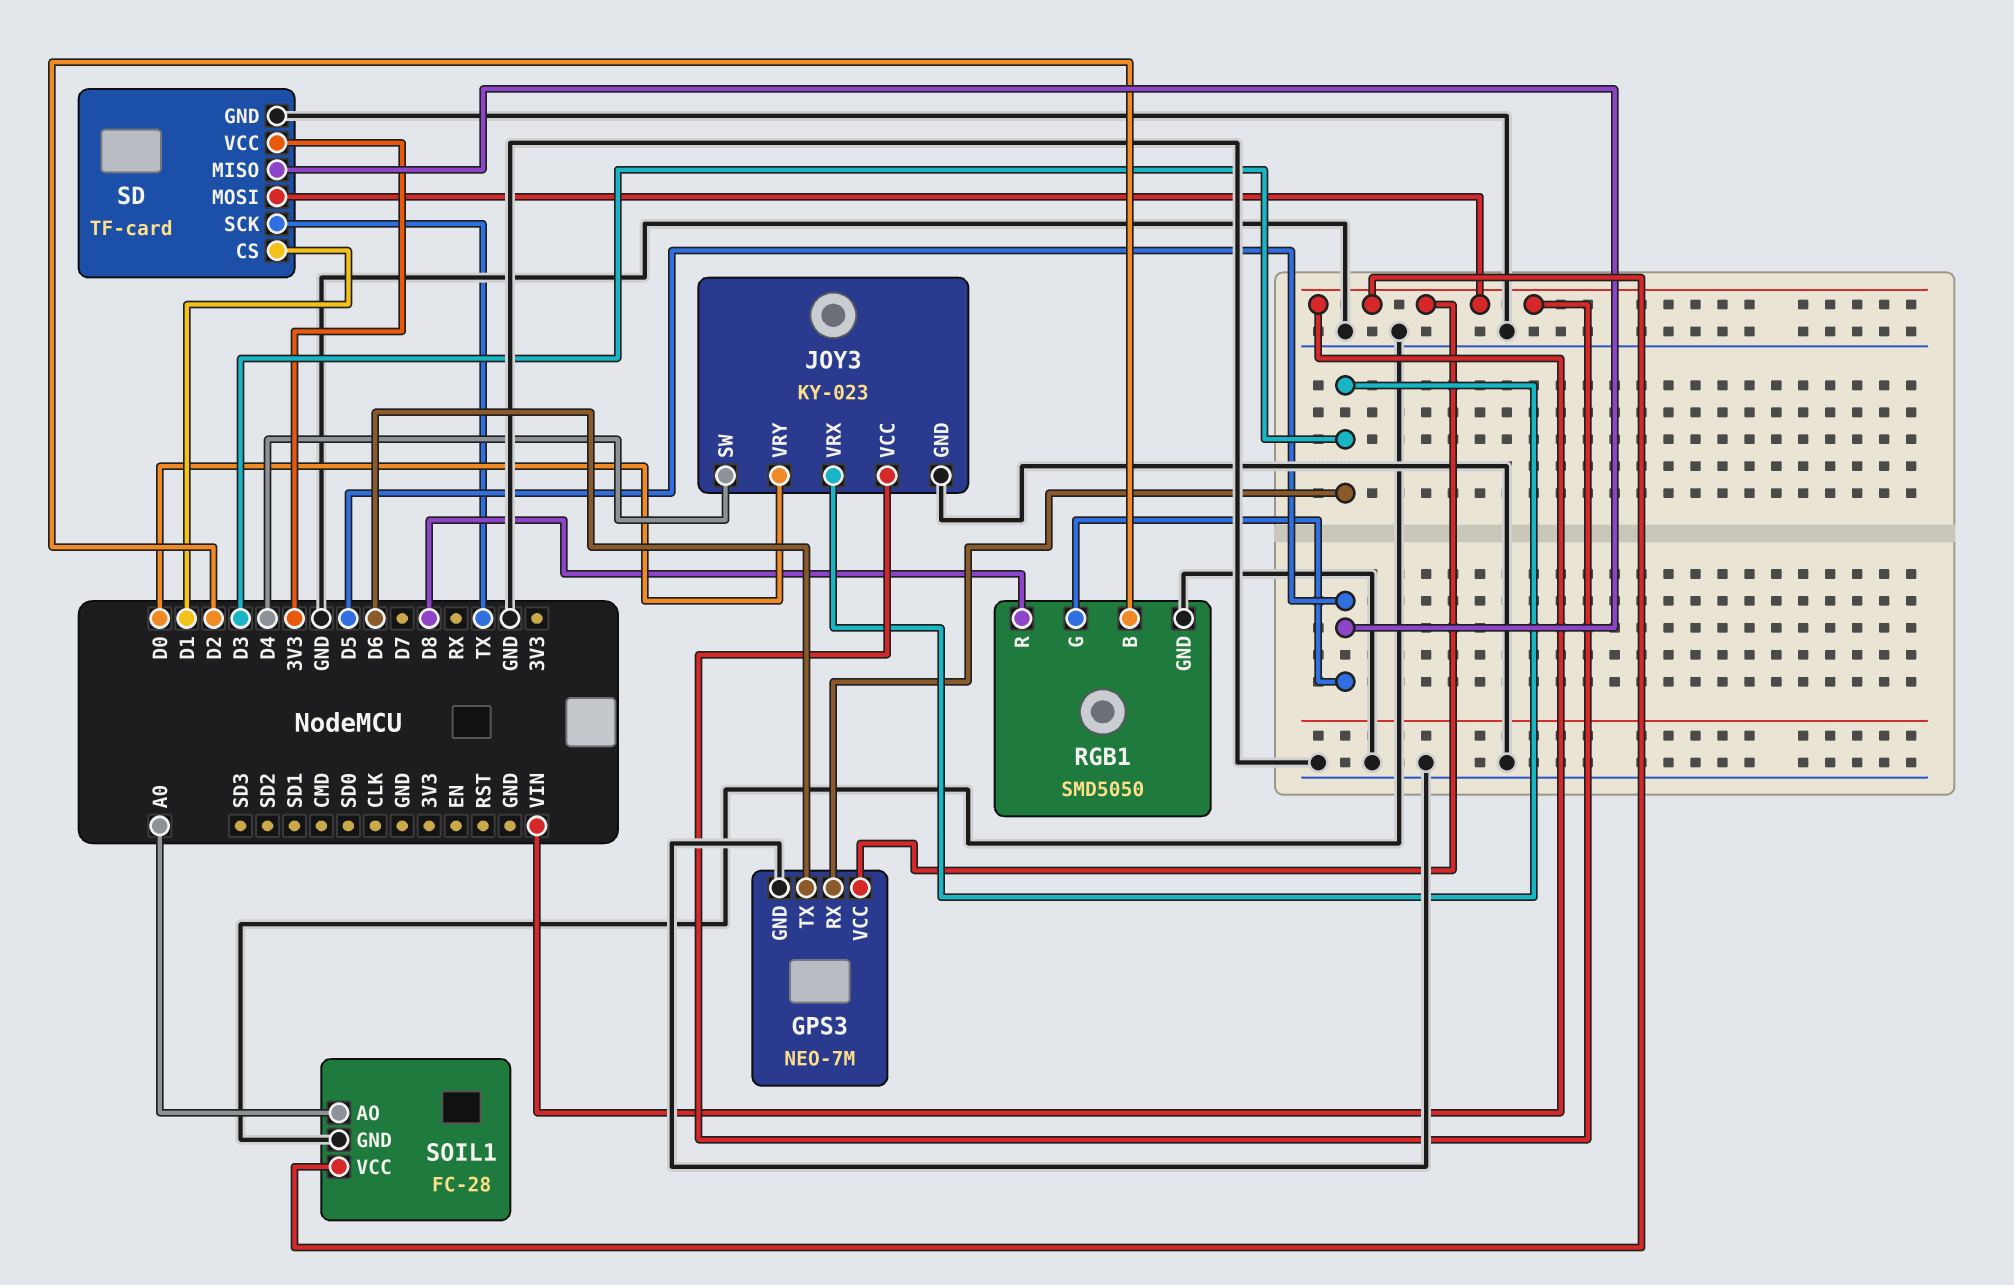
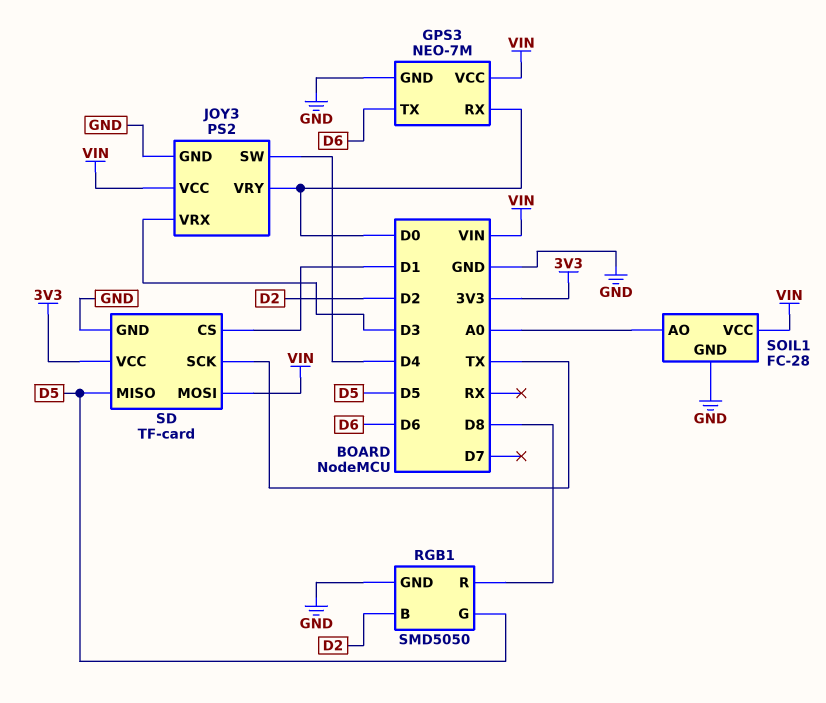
GPS3 pin RX: D3 -> D0
JOY3: KY-023 -> PS2

